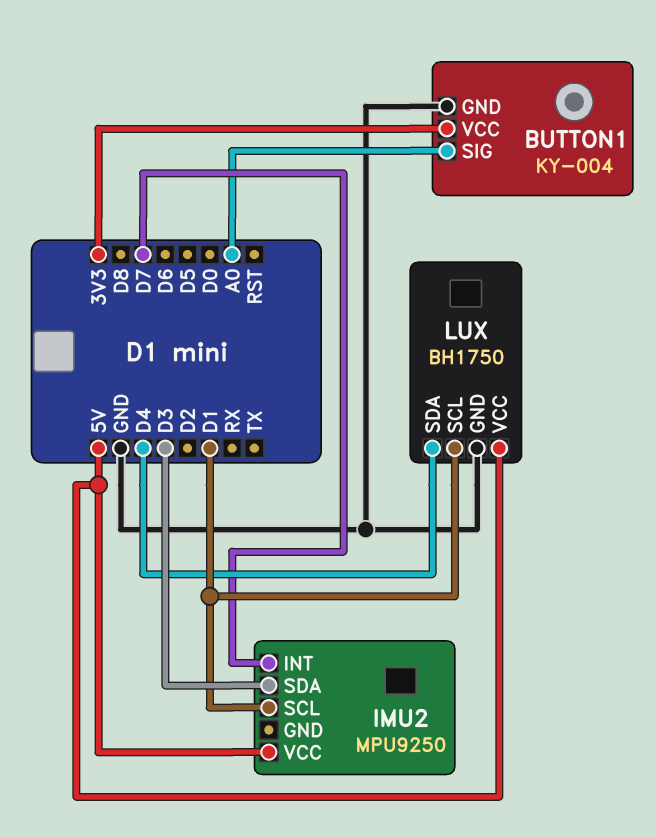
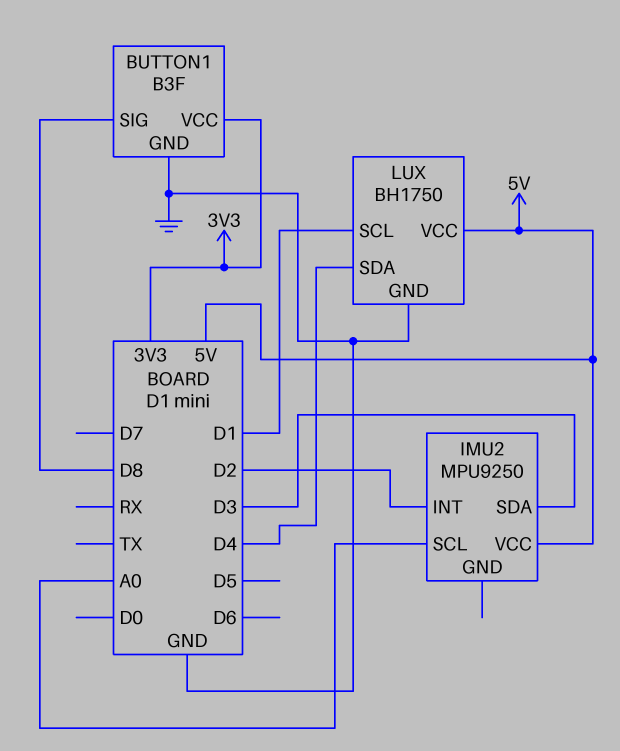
BUTTON1: KY-004 -> B3F
BUTTON1 pin SIG: A0 -> D8
IMU2 pin INT: D7 -> D2
IMU2 pin SCL: D1 -> A0

